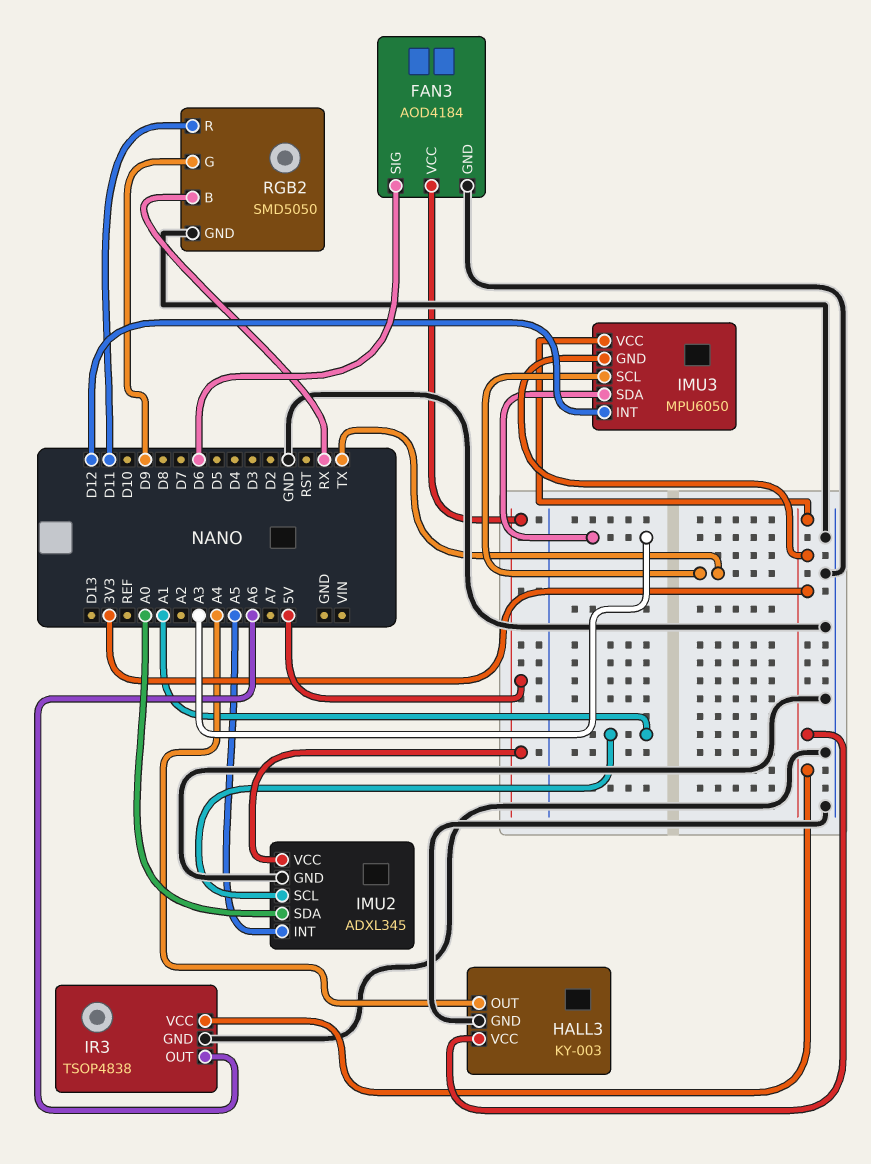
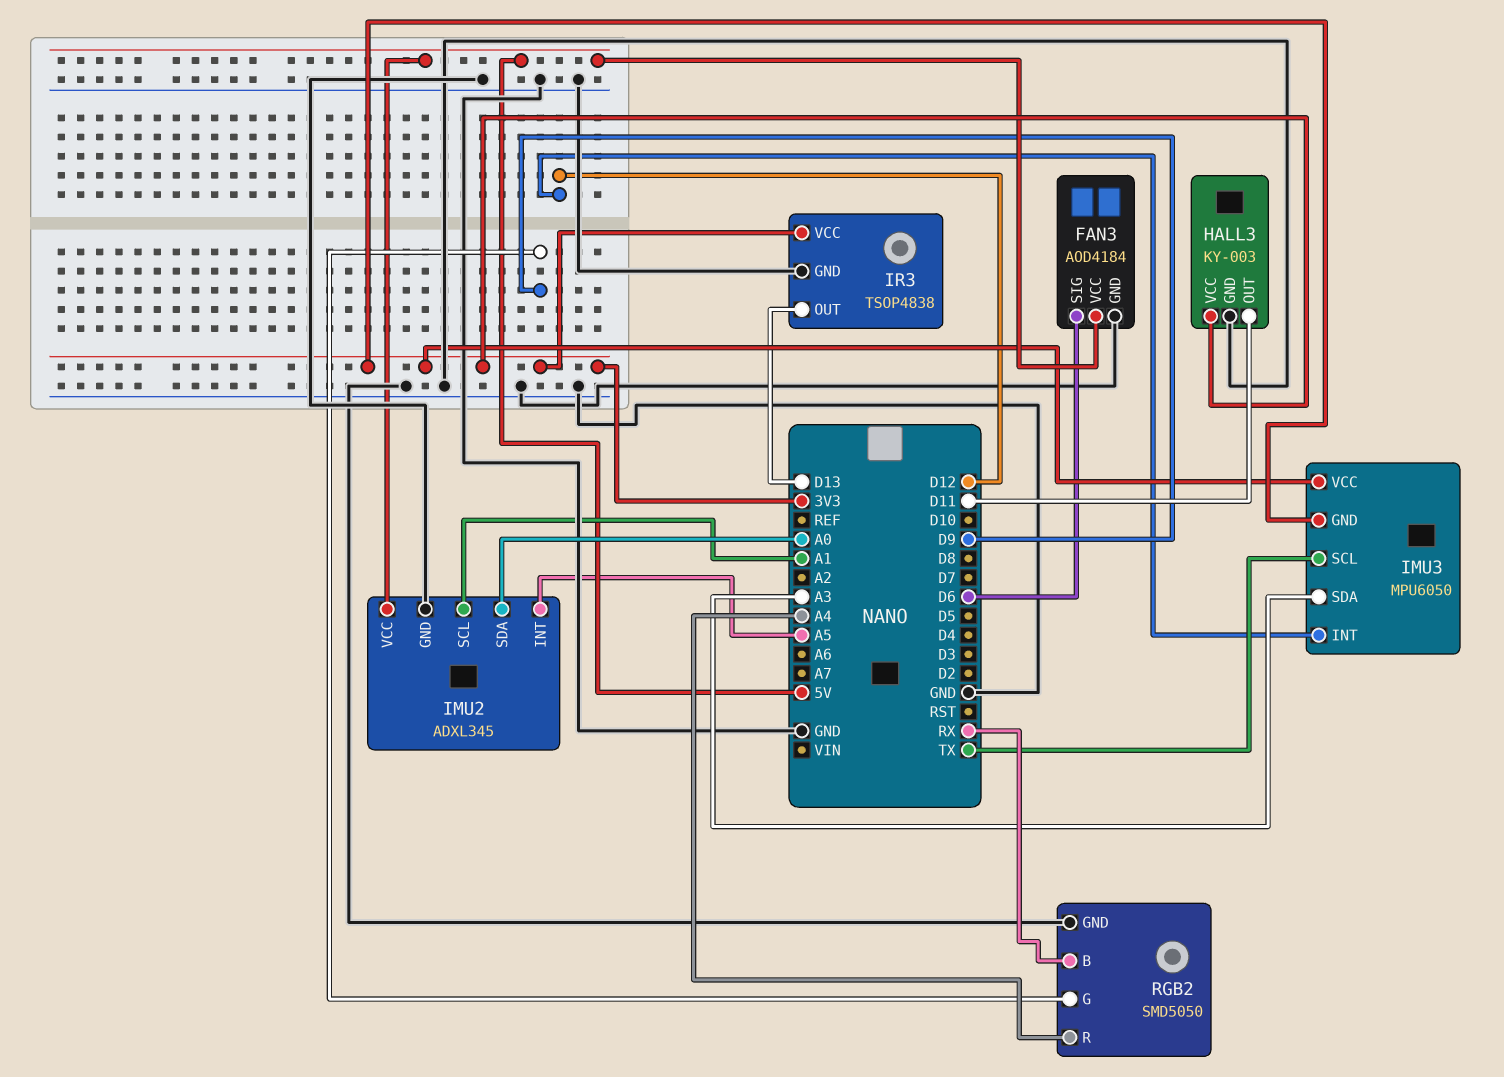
HALL3 pin OUT: A4 -> D11
IR3 pin OUT: A6 -> D13
RGB2 pin R: D11 -> A4

